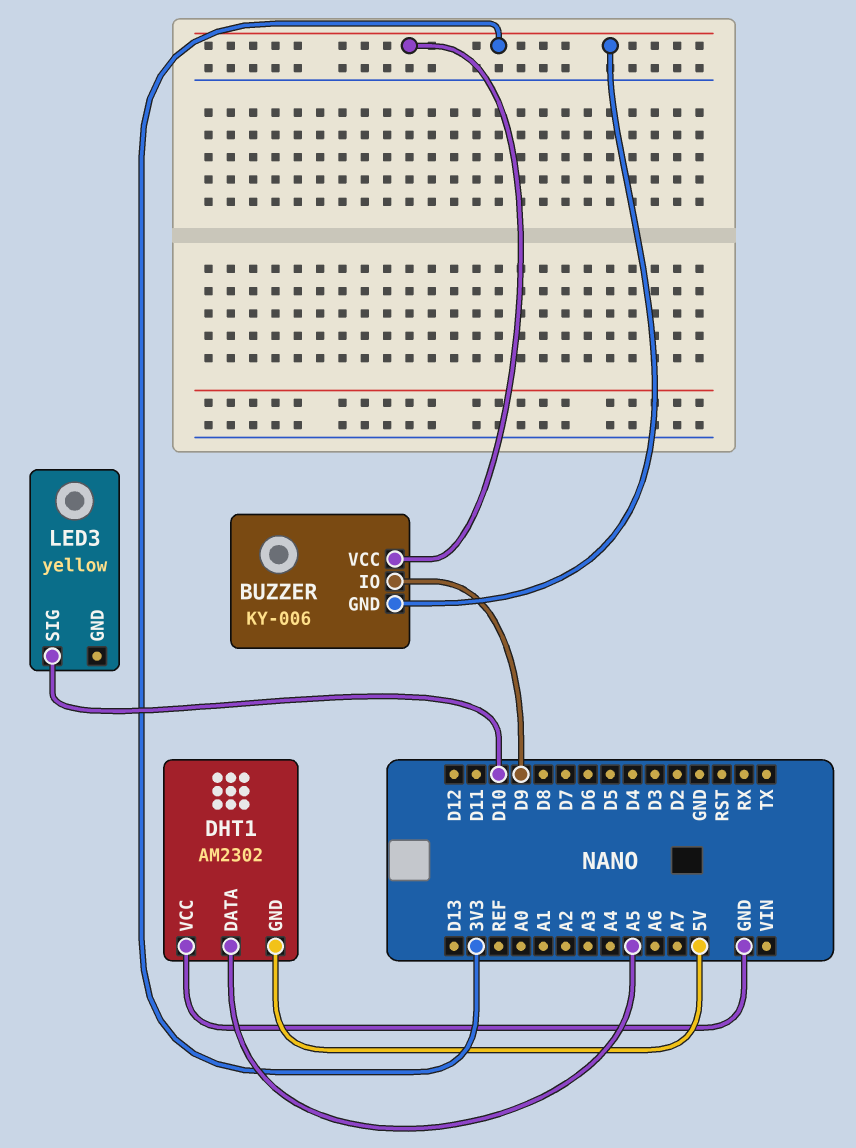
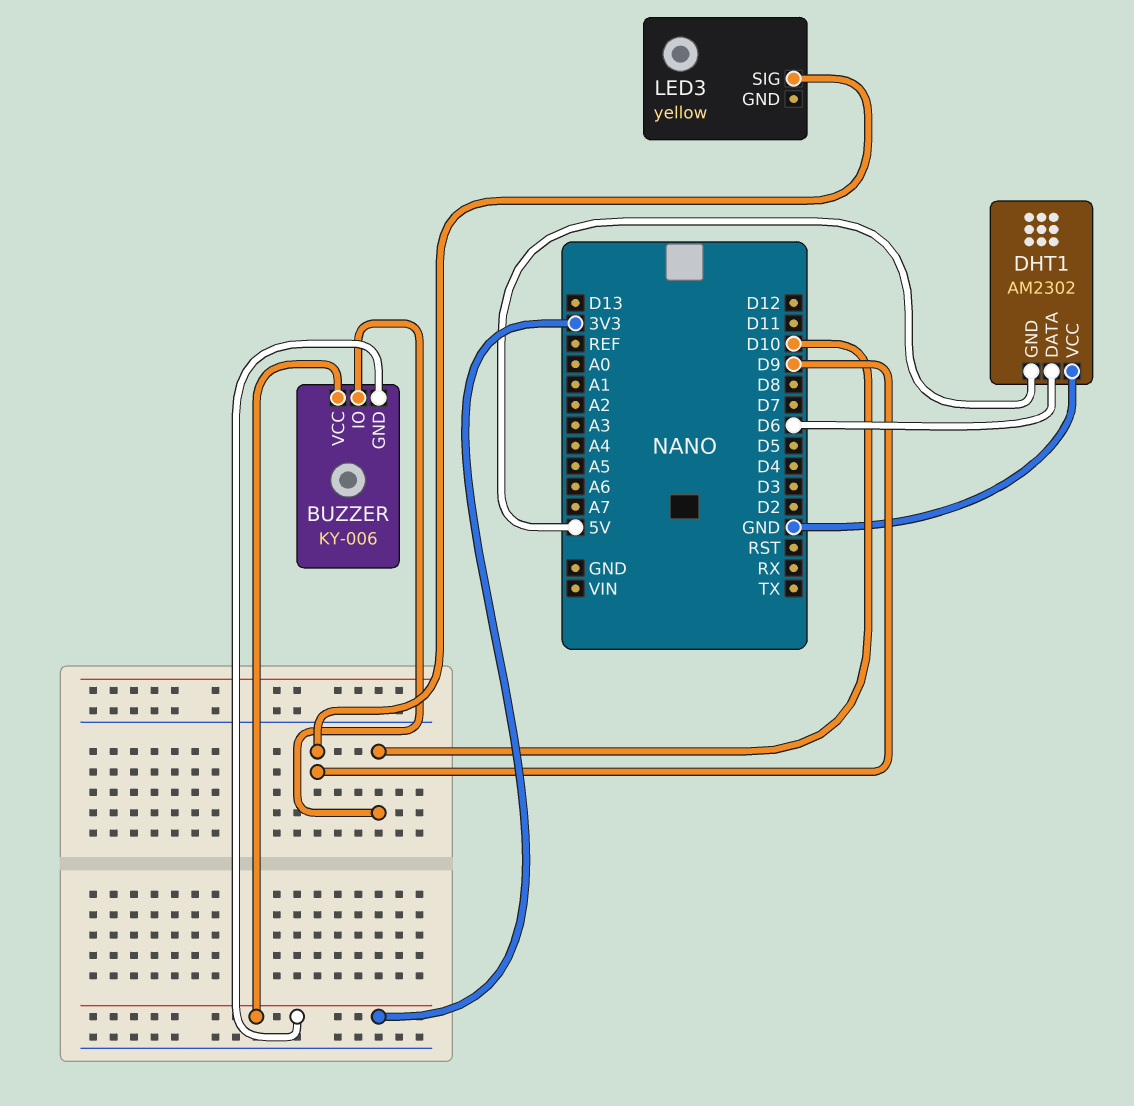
BUZZER pin IO: D9 -> D10
DHT1 pin DATA: A5 -> D6
LED3 pin SIG: D10 -> D9

